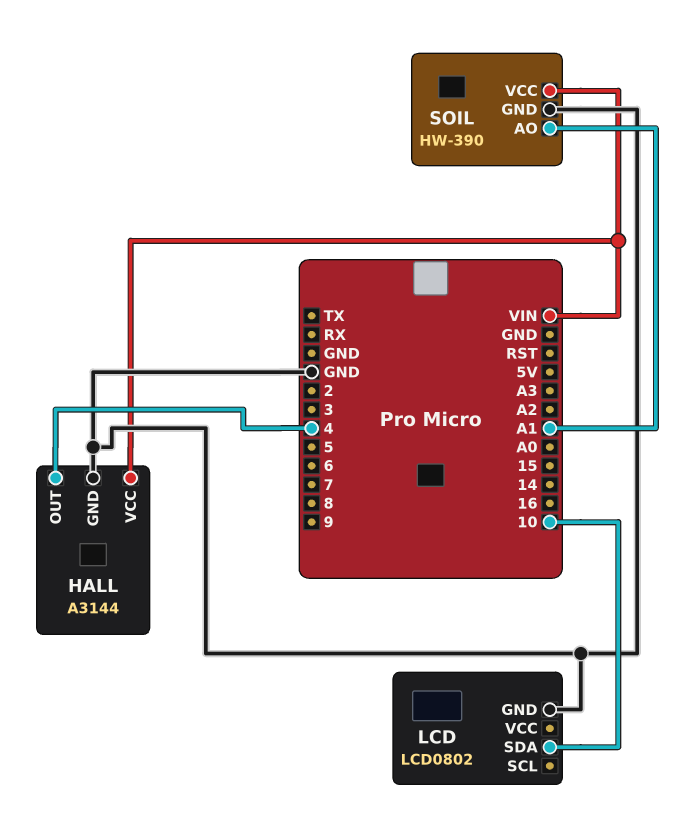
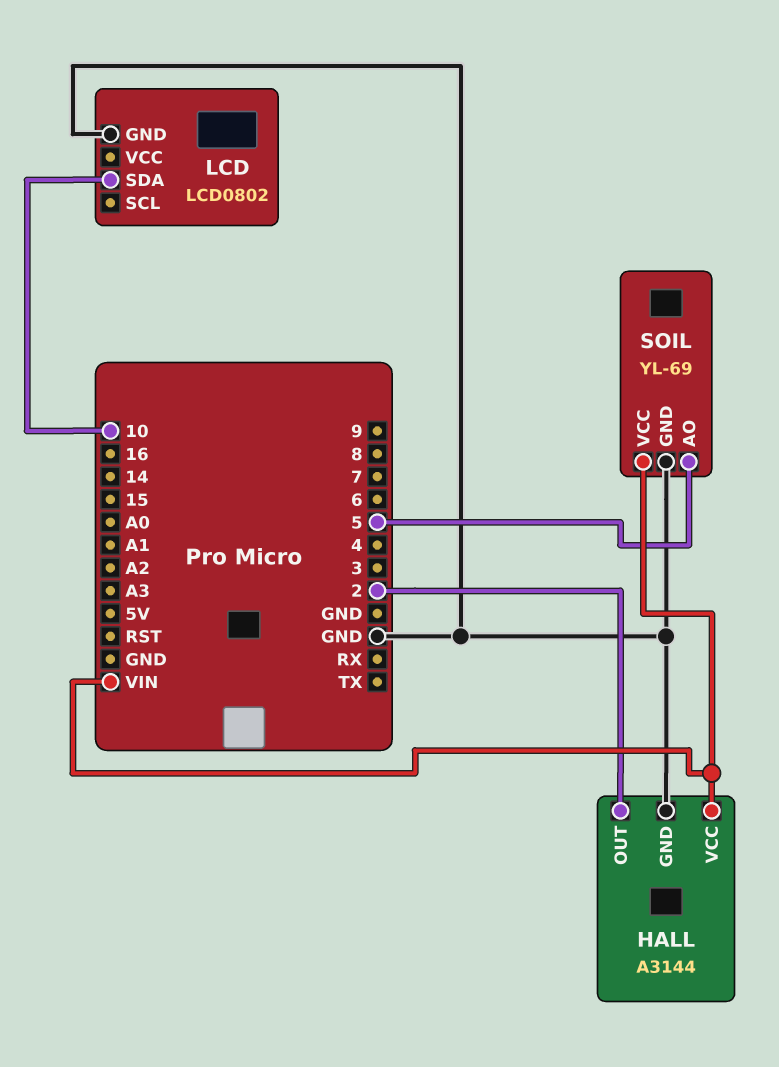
HALL pin OUT: 4 -> 2
SOIL: HW-390 -> YL-69
SOIL pin AO: A1 -> 5

